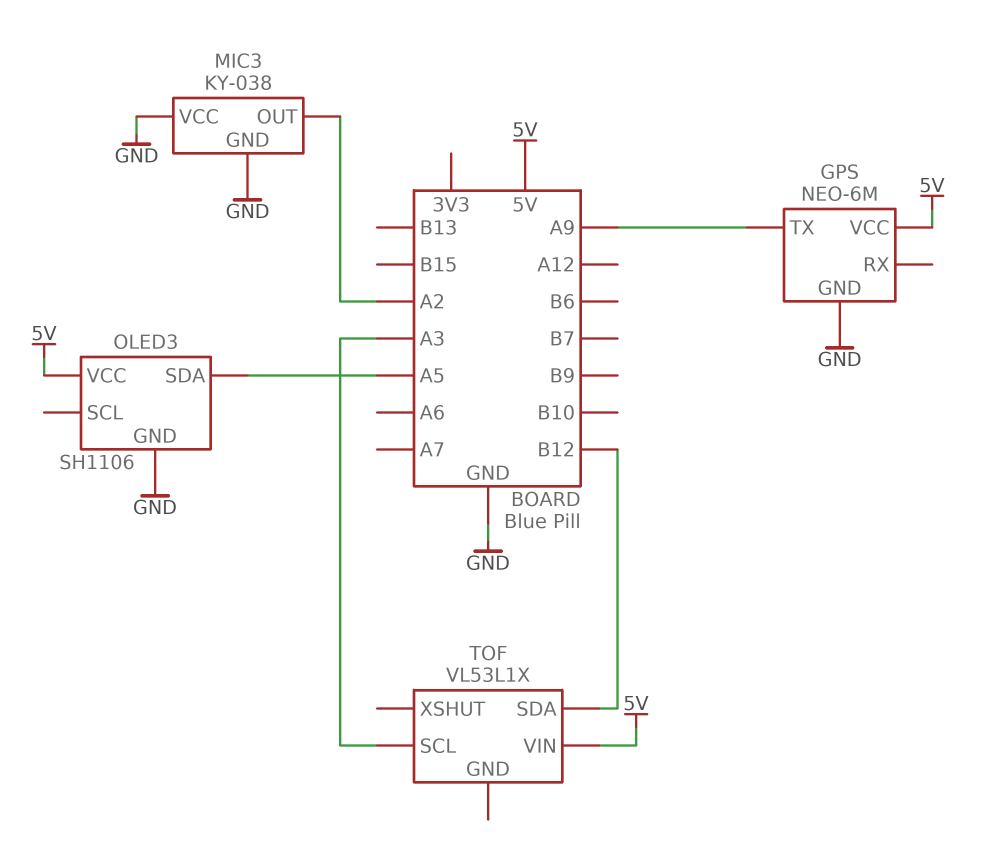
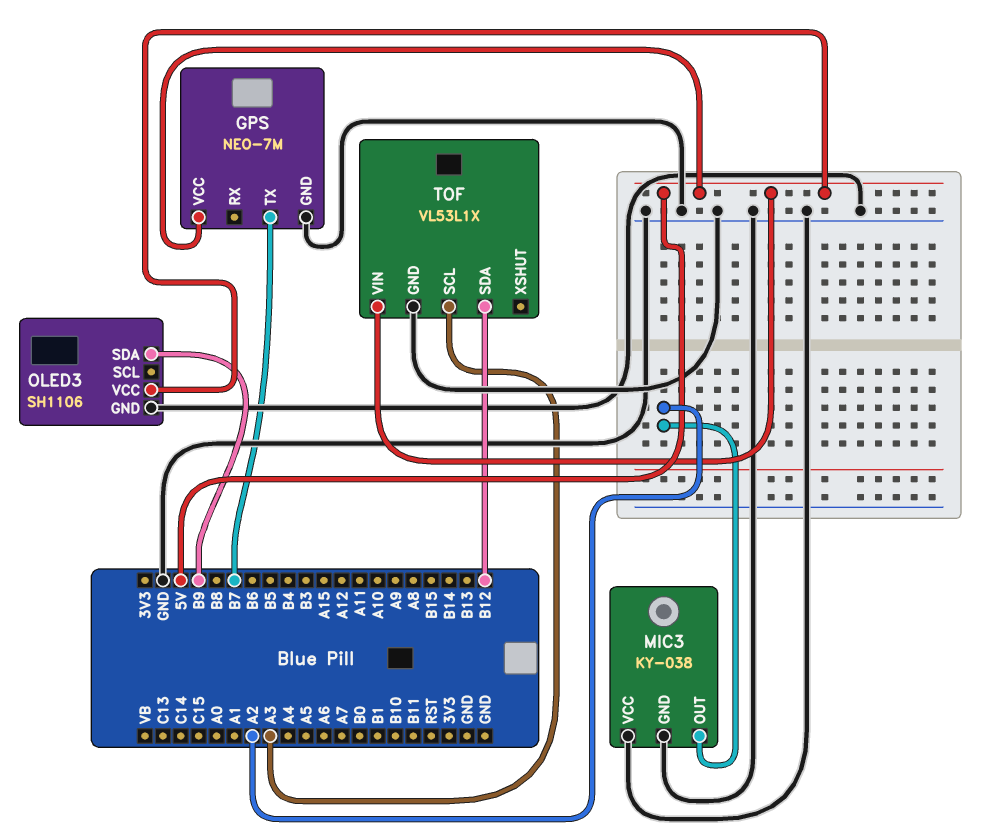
GPS: NEO-6M -> NEO-7M
GPS pin TX: A9 -> B7
OLED3 pin SDA: A5 -> B9
TOF pin GND: none -> GND

